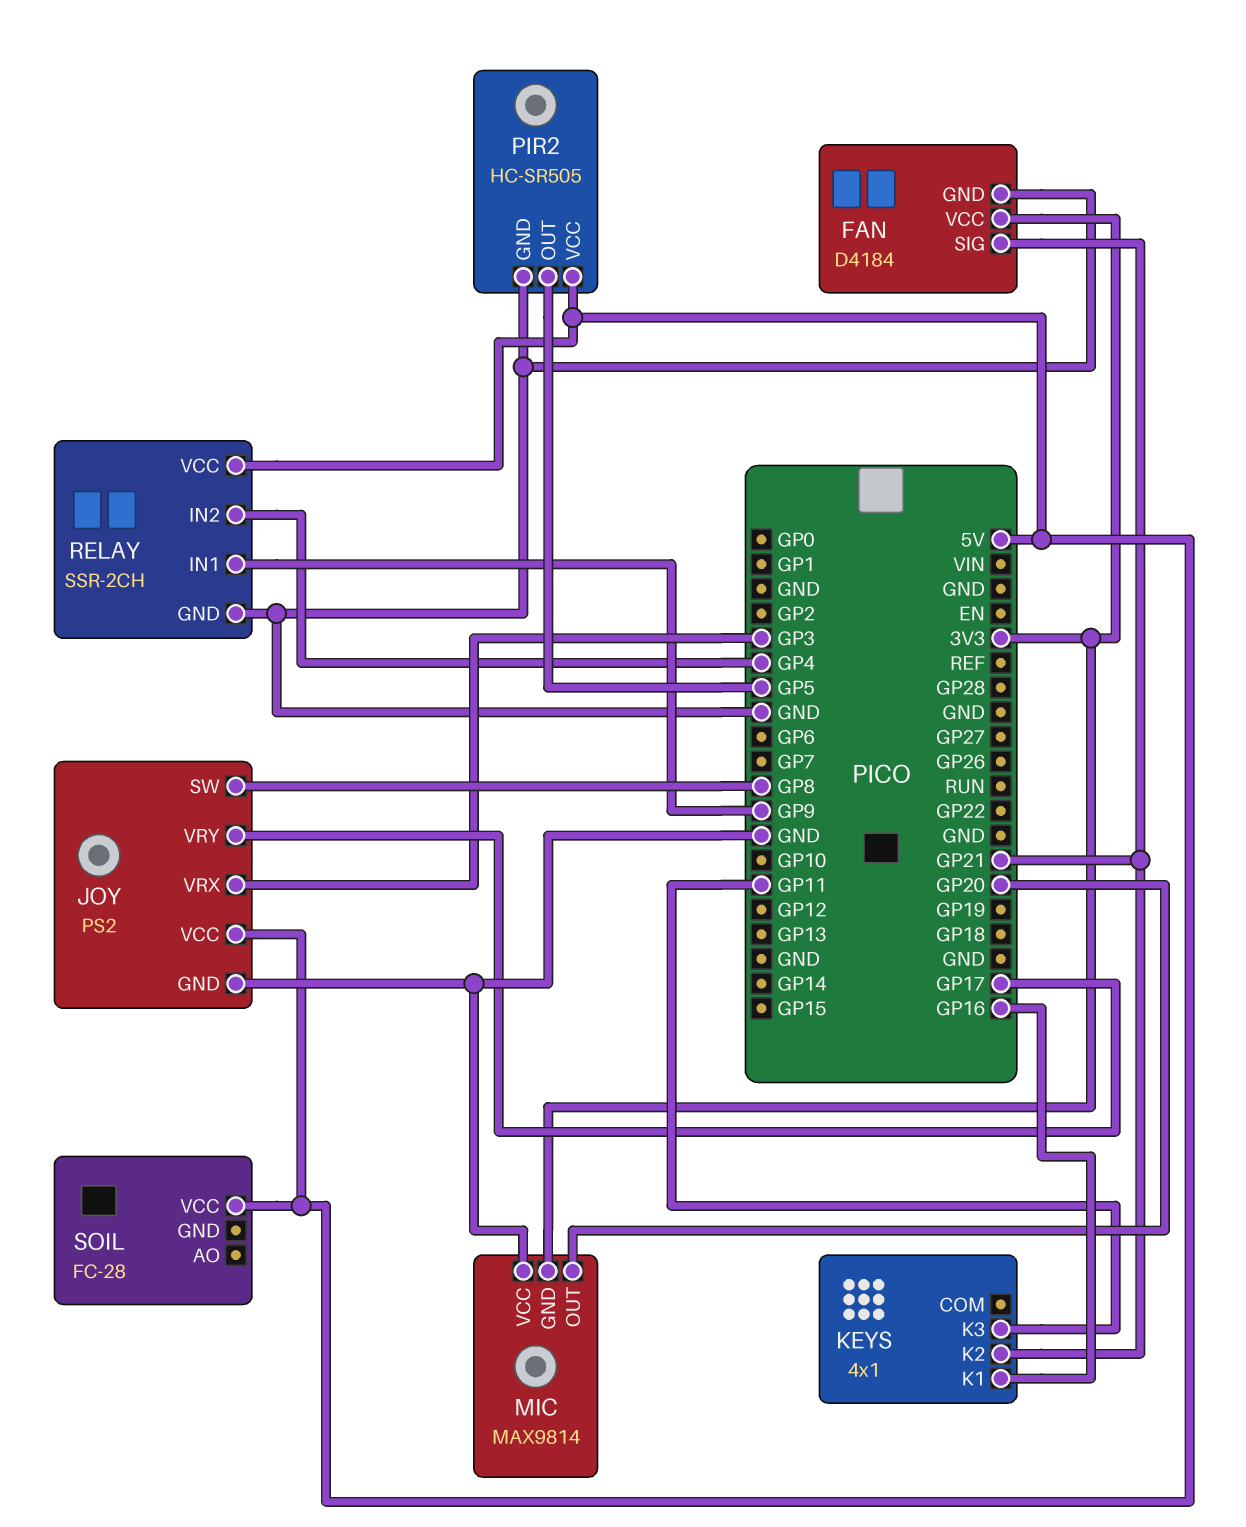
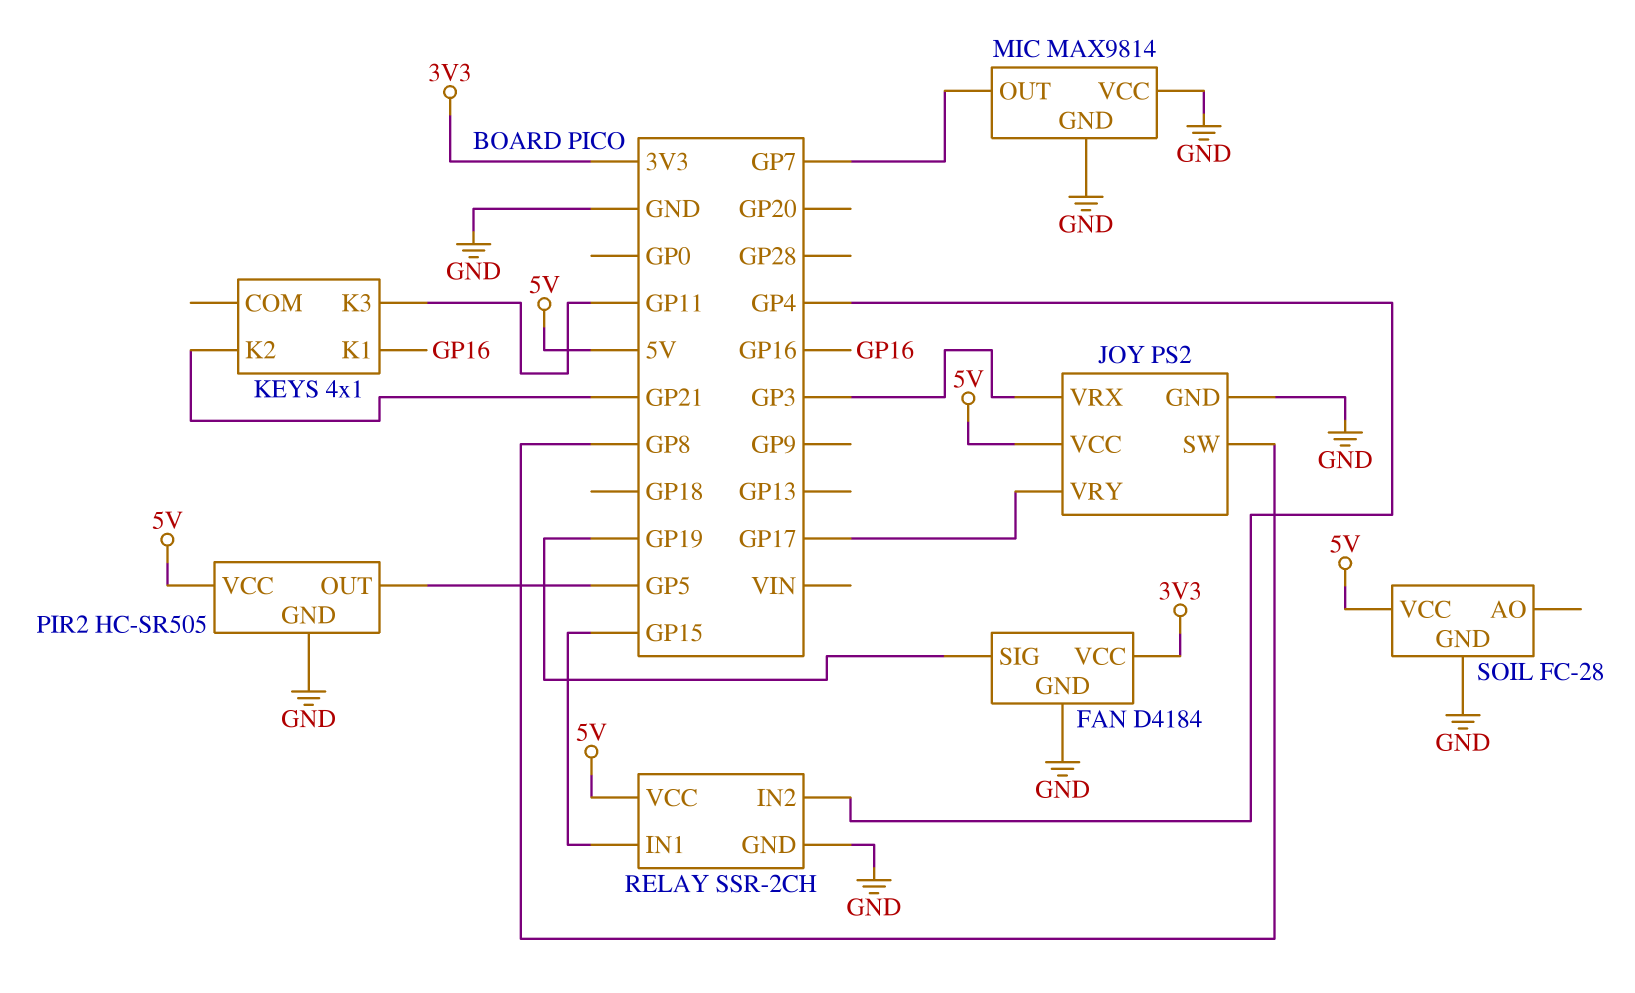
FAN pin SIG: GP21 -> GP19
MIC pin GND: 3V3 -> GND
MIC pin OUT: GP20 -> GP7
RELAY pin IN1: GP9 -> GP15
SOIL pin GND: none -> GND

